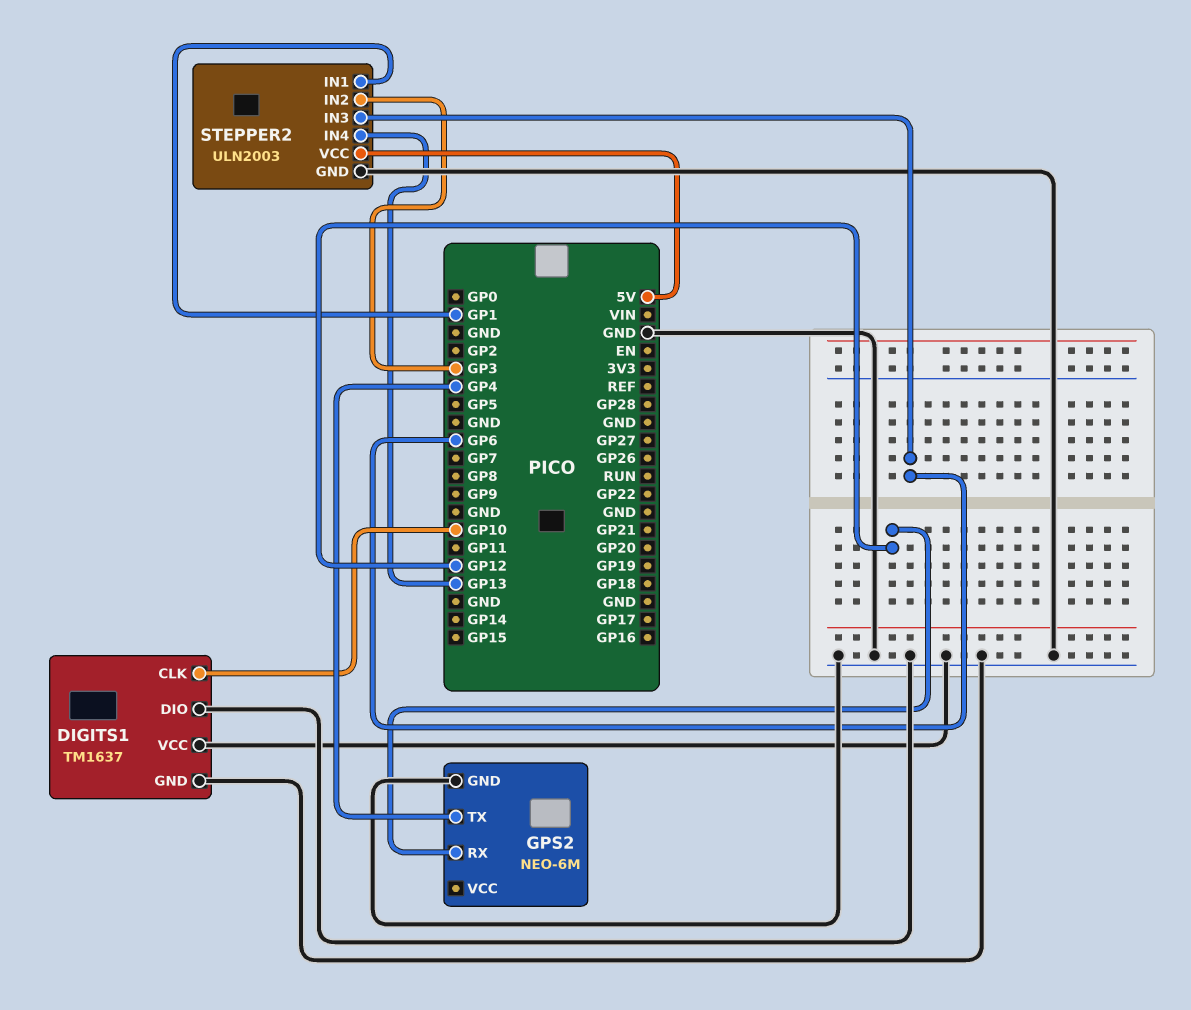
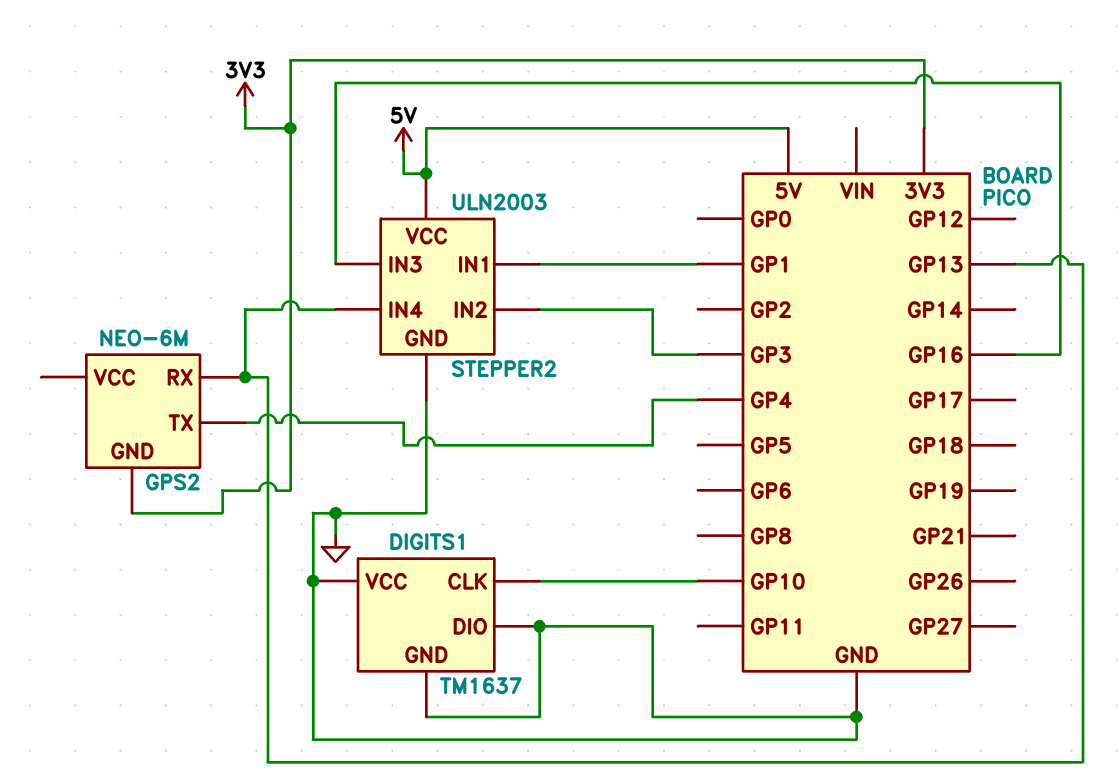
GPS2 pin GND: GND -> 3V3
GPS2 pin RX: GP12 -> GP13
STEPPER2 pin IN3: GP6 -> GP16

